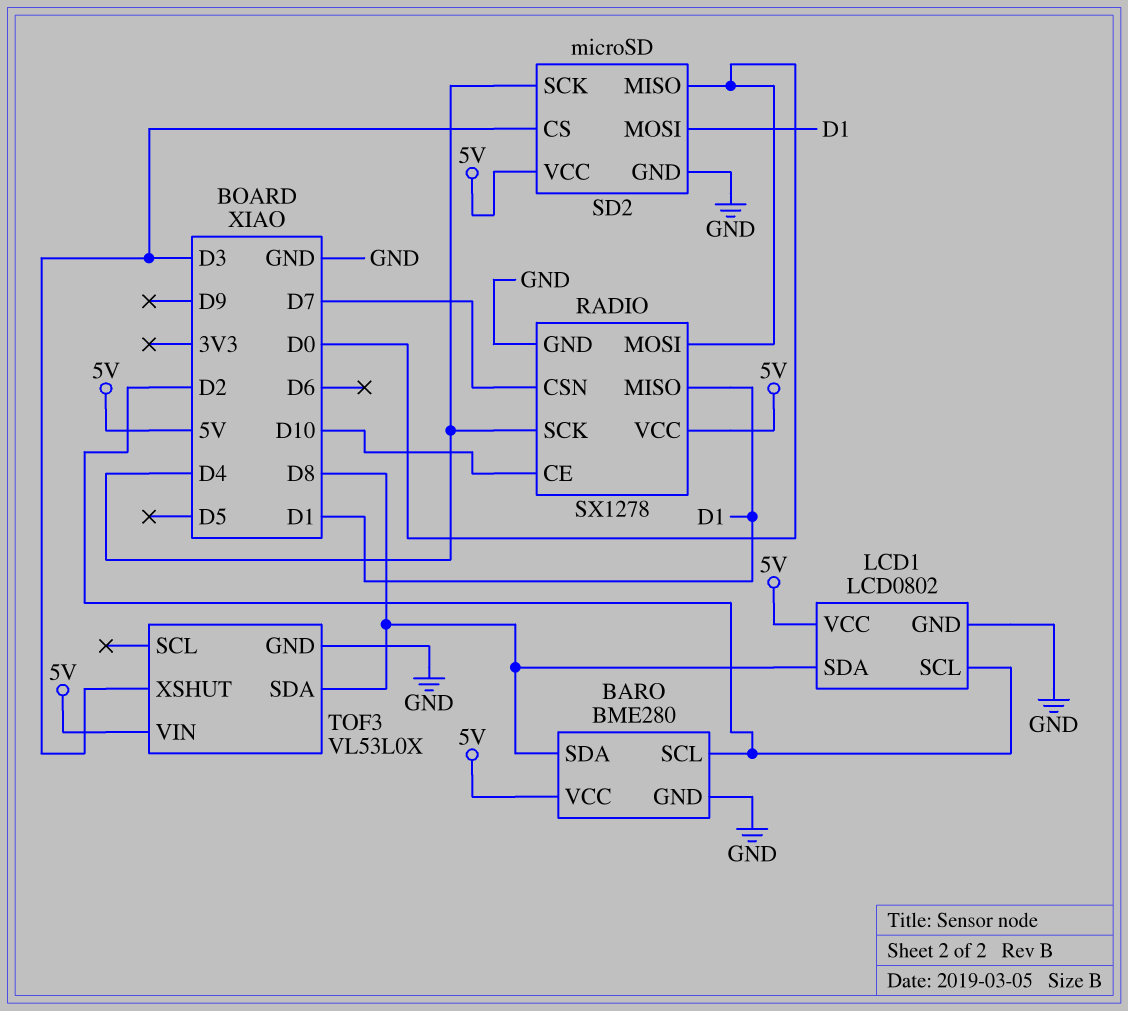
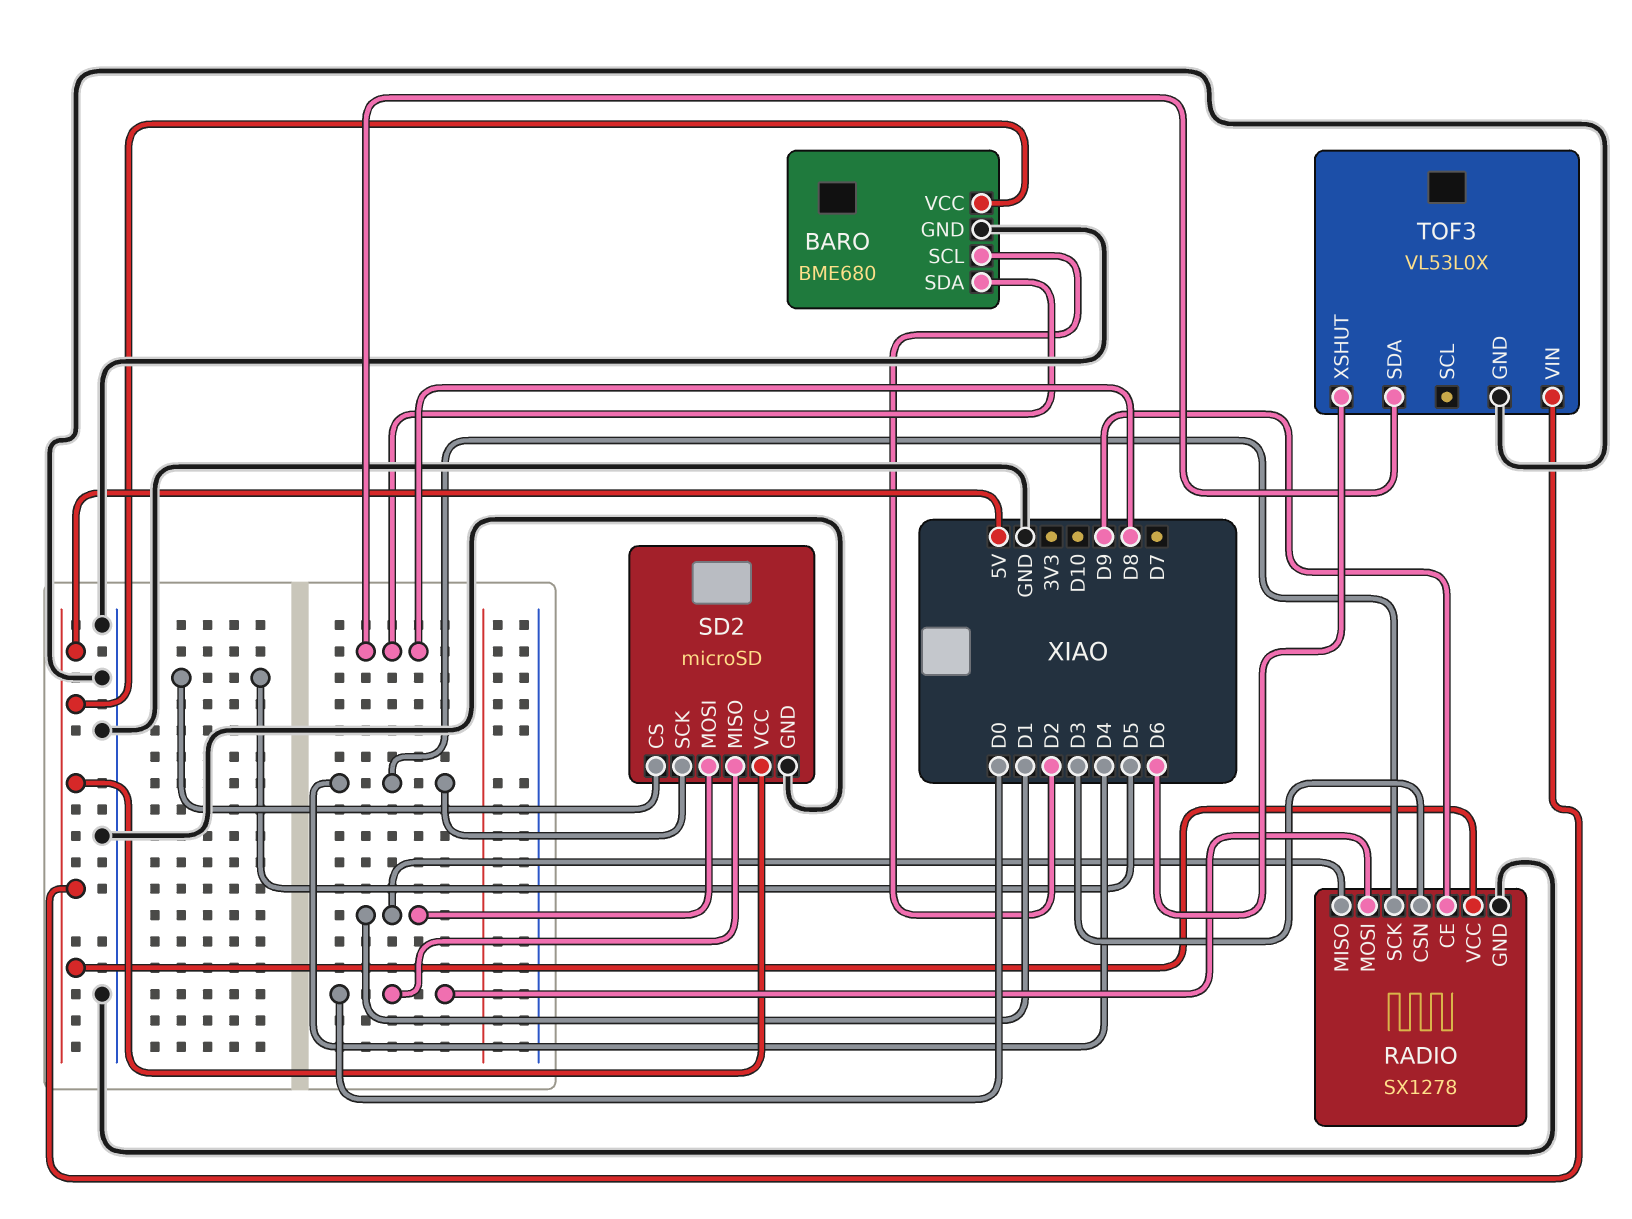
BARO: BME280 -> BME680
LCD1: LCD0802 -> none
LCD1 pin GND: GND -> none
LCD1 pin SCL: D2 -> none
LCD1 pin SDA: D8 -> none
LCD1 pin VCC: 5V -> none
RADIO pin CE: D10 -> D9
RADIO pin CSN: D7 -> D3
SD2 pin CS: D3 -> D5
TOF3 pin XSHUT: D3 -> D6

